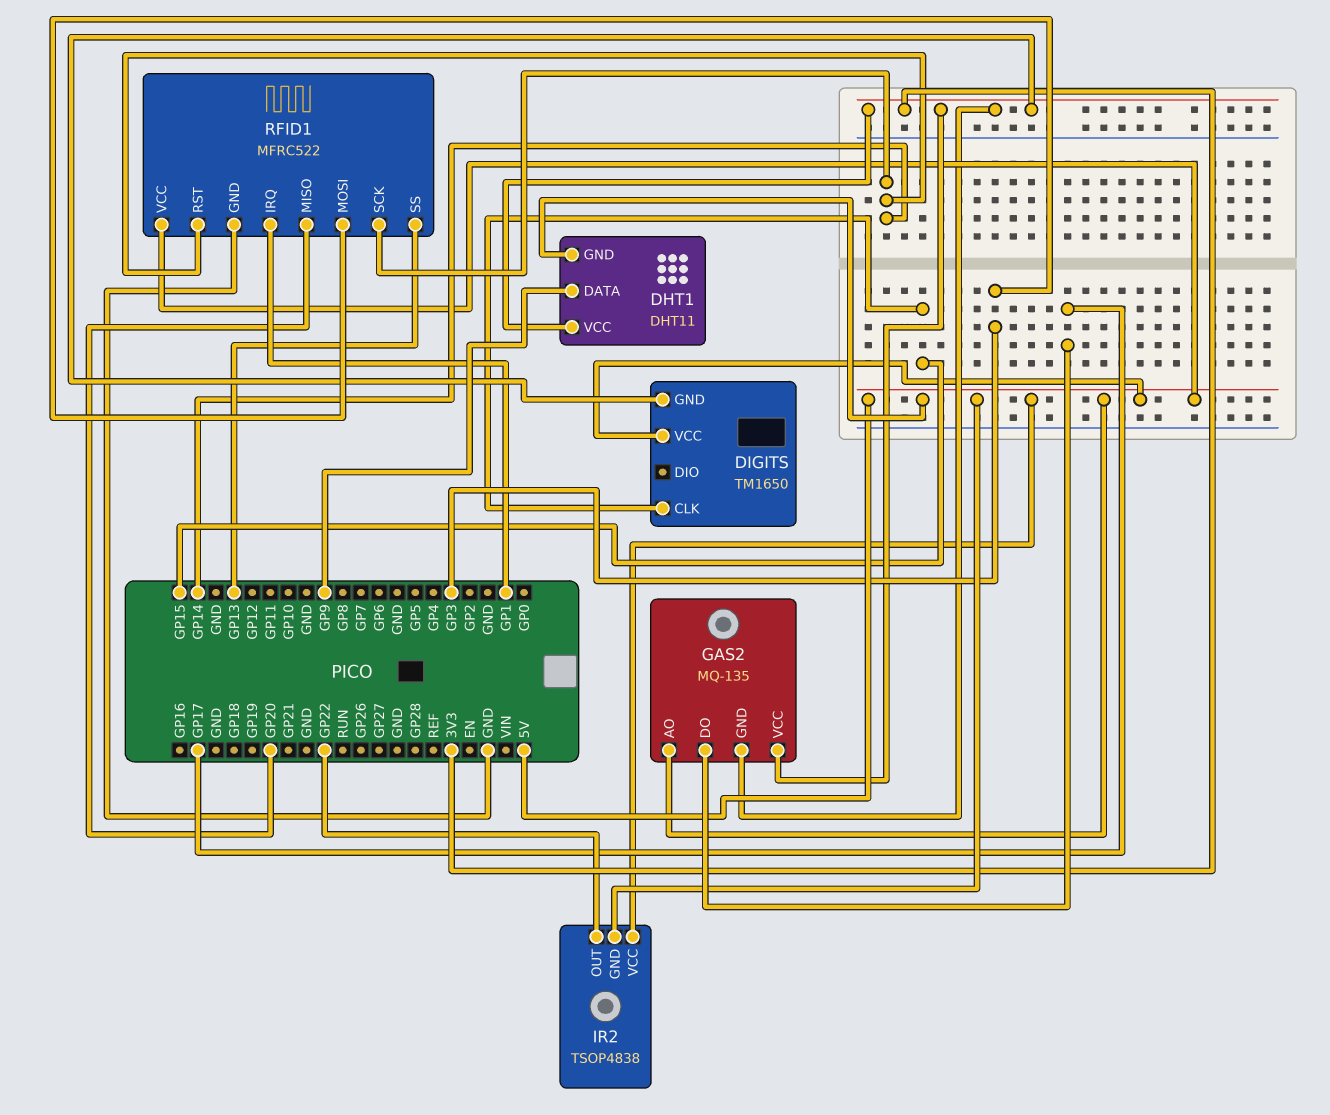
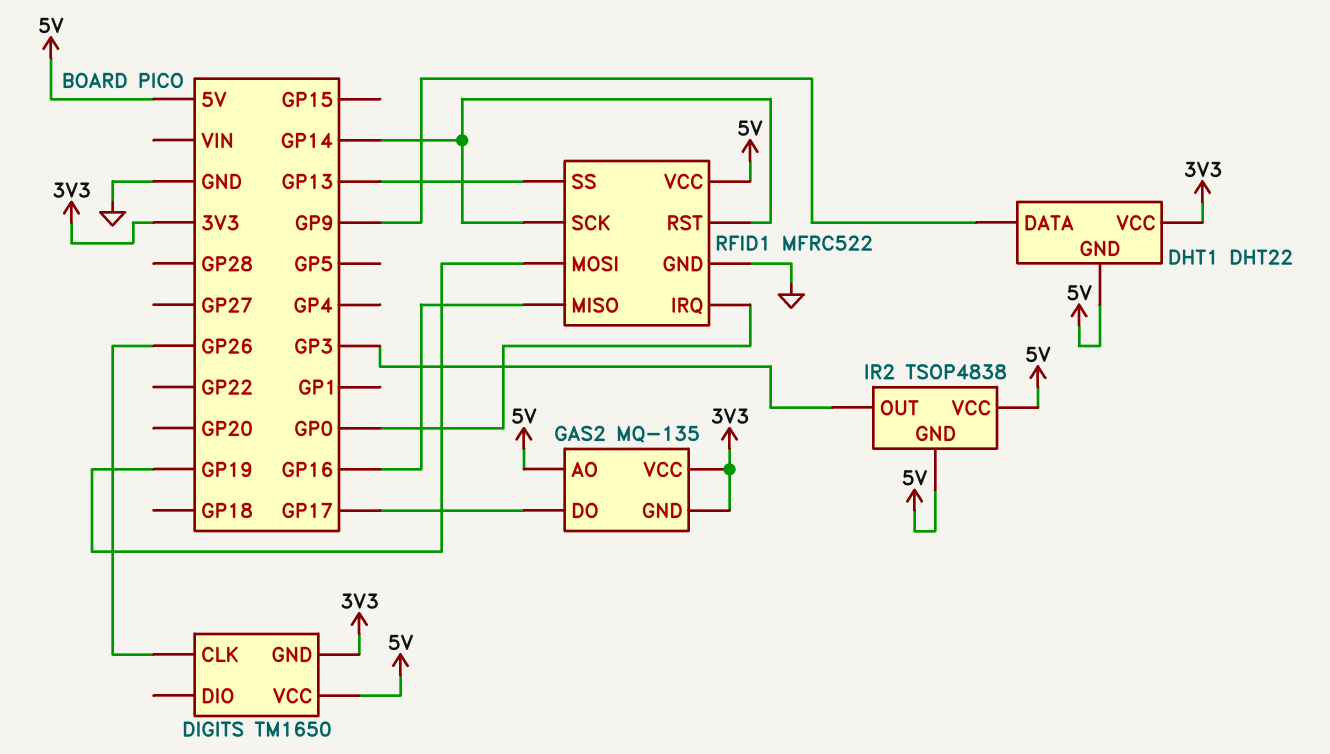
DHT1: DHT11 -> DHT22
DIGITS pin CLK: GP15 -> GP26
IR2 pin OUT: GP22 -> GP3
RFID1 pin IRQ: GP1 -> GP0
RFID1 pin MISO: GP20 -> GP16
RFID1 pin MOSI: GP3 -> GP19

